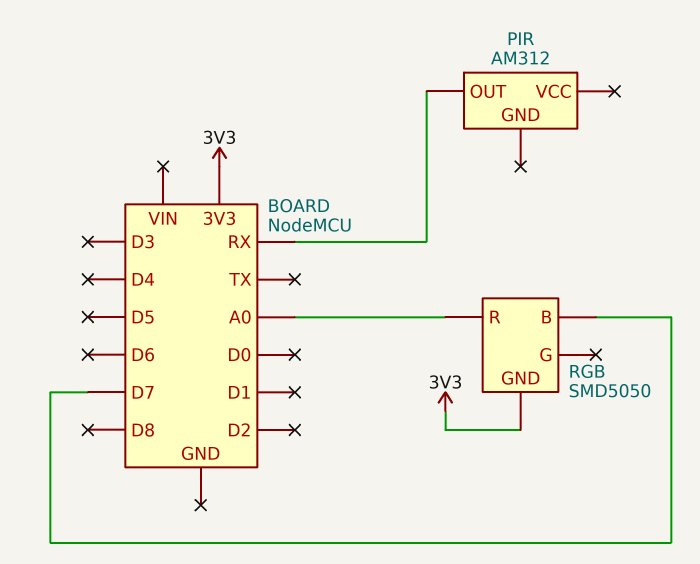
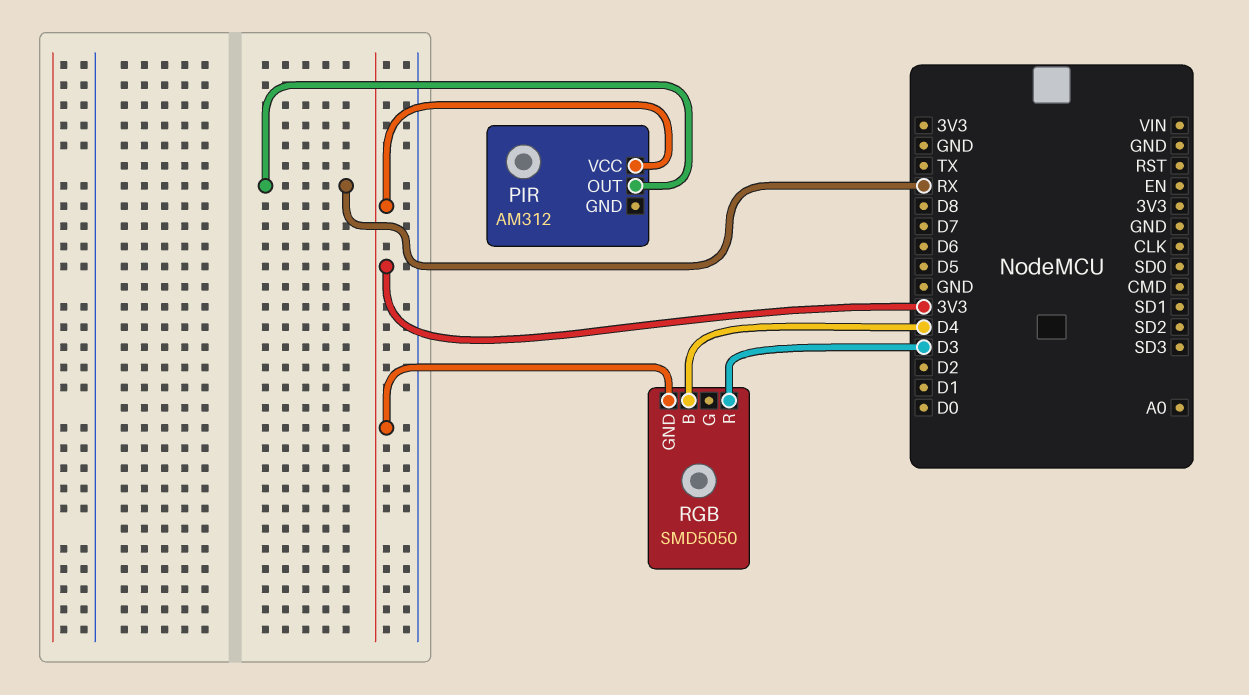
PIR pin VCC: none -> 3V3
RGB pin B: D7 -> D4
RGB pin R: A0 -> D3

